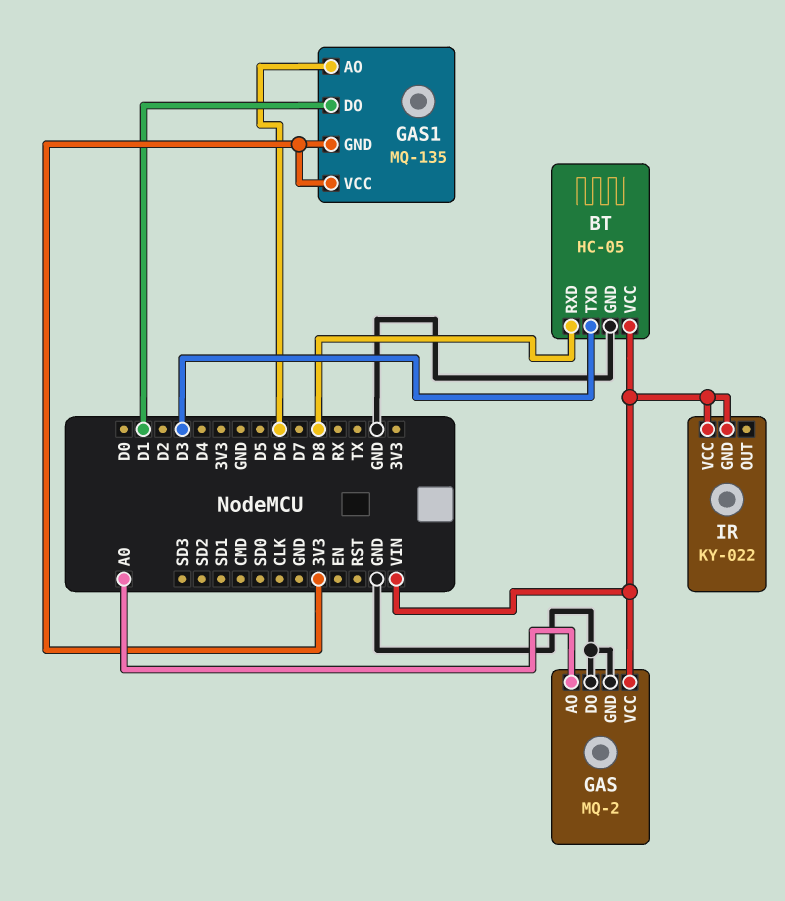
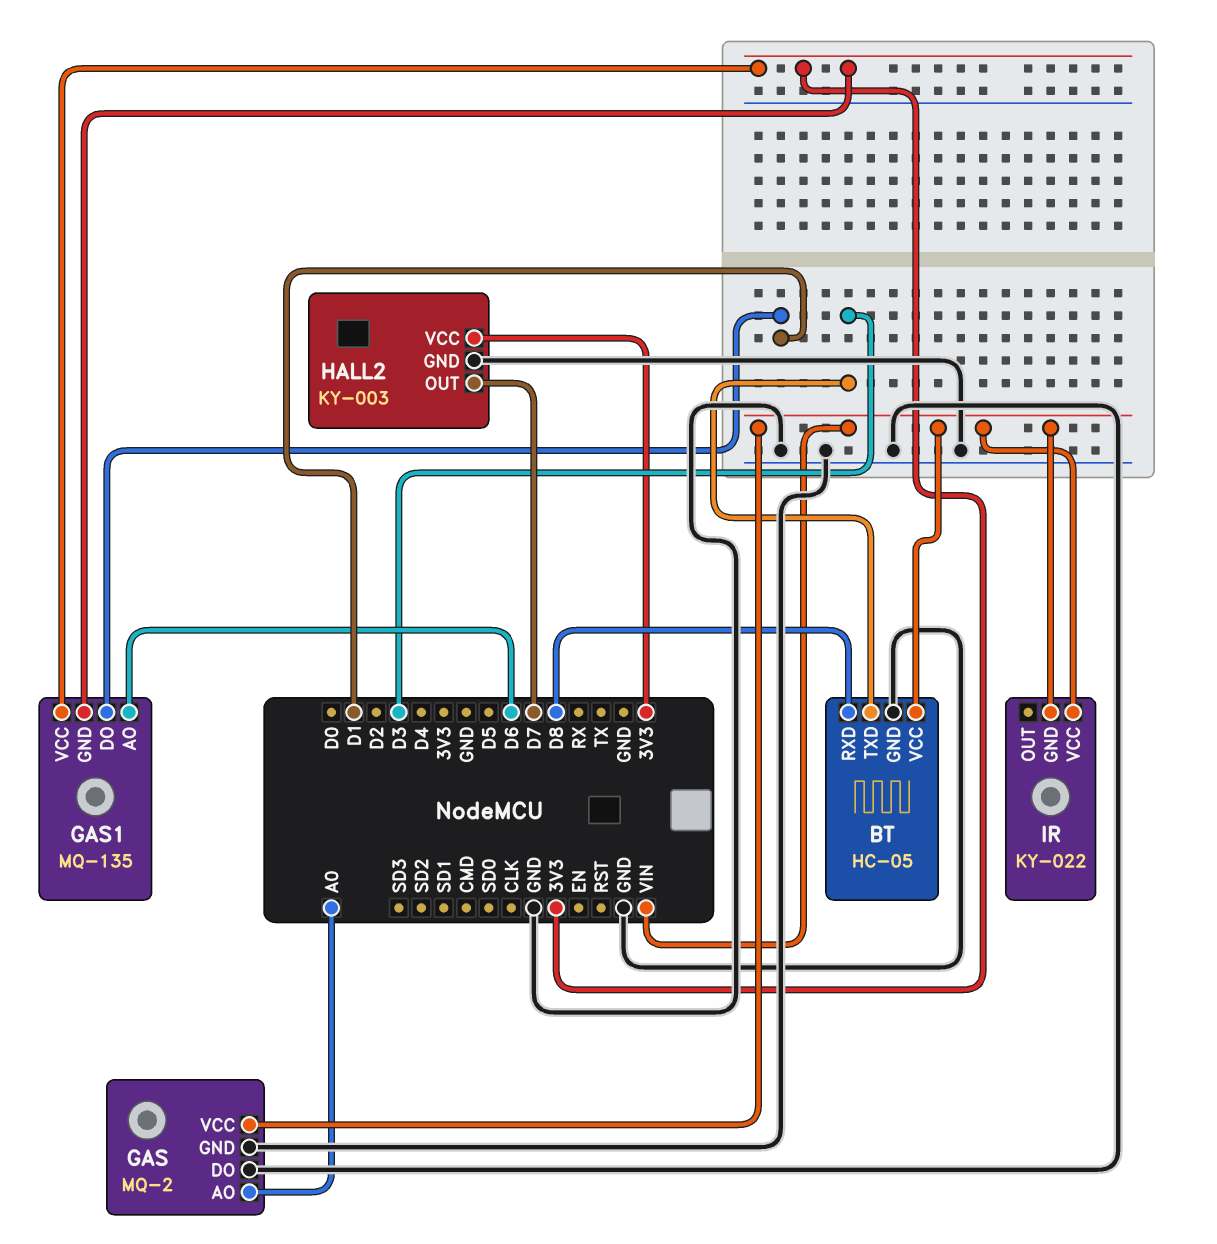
HALL2: none -> KY-003
HALL2 pin GND: none -> GND
HALL2 pin OUT: none -> D7
HALL2 pin VCC: none -> 3V3

